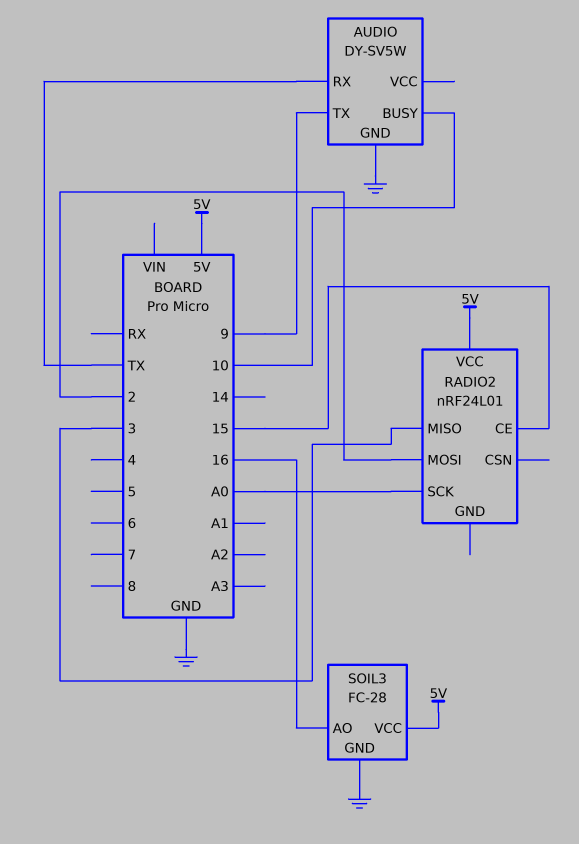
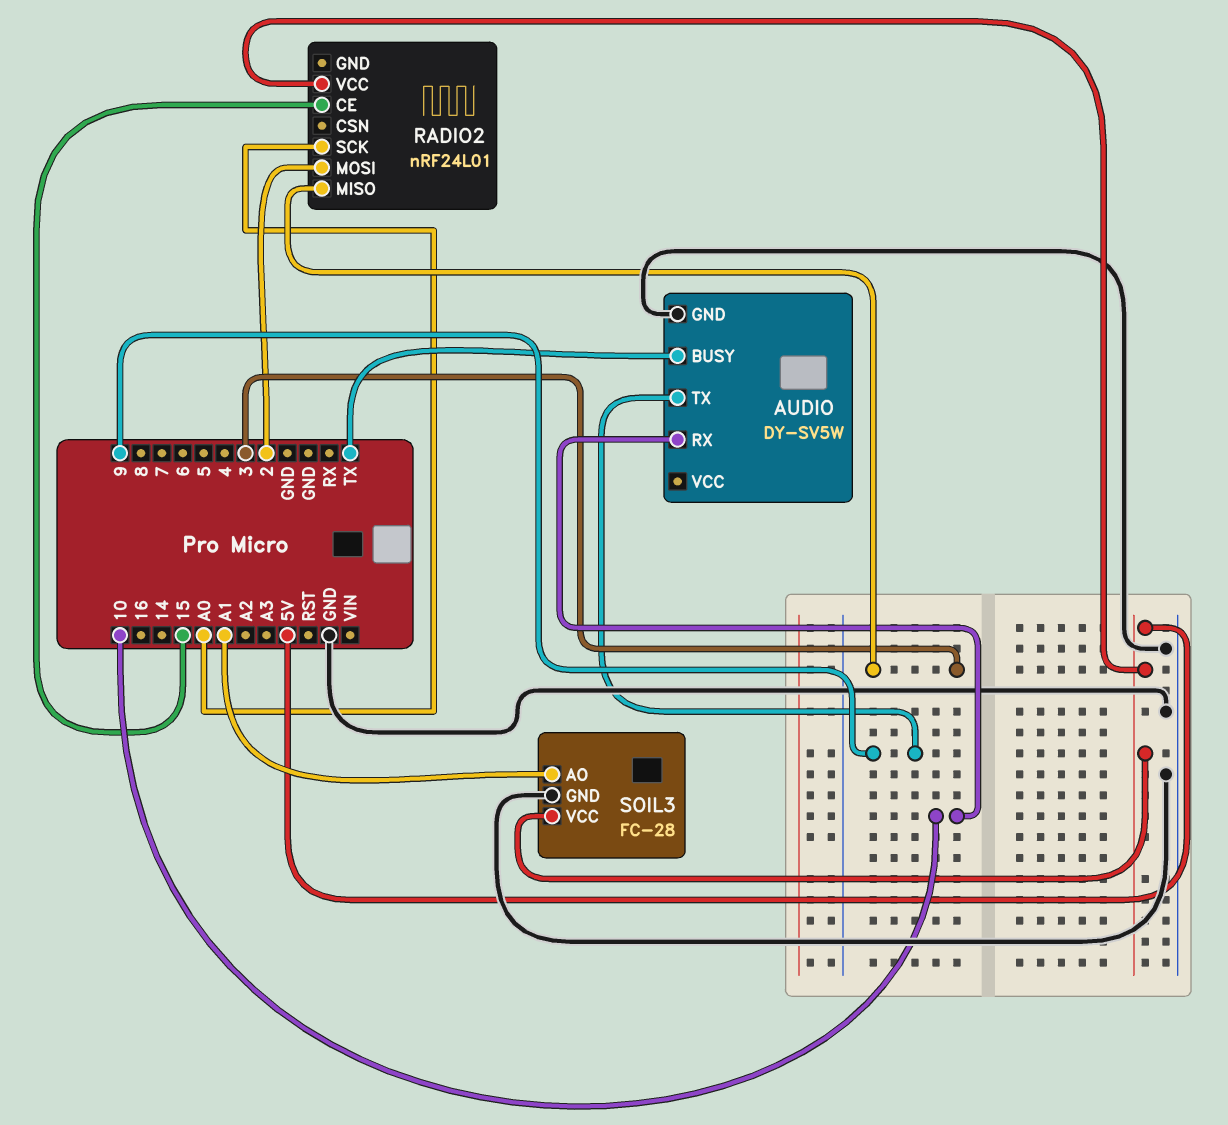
AUDIO pin BUSY: 10 -> TX
AUDIO pin RX: TX -> 10
SOIL3 pin AO: 16 -> A1

